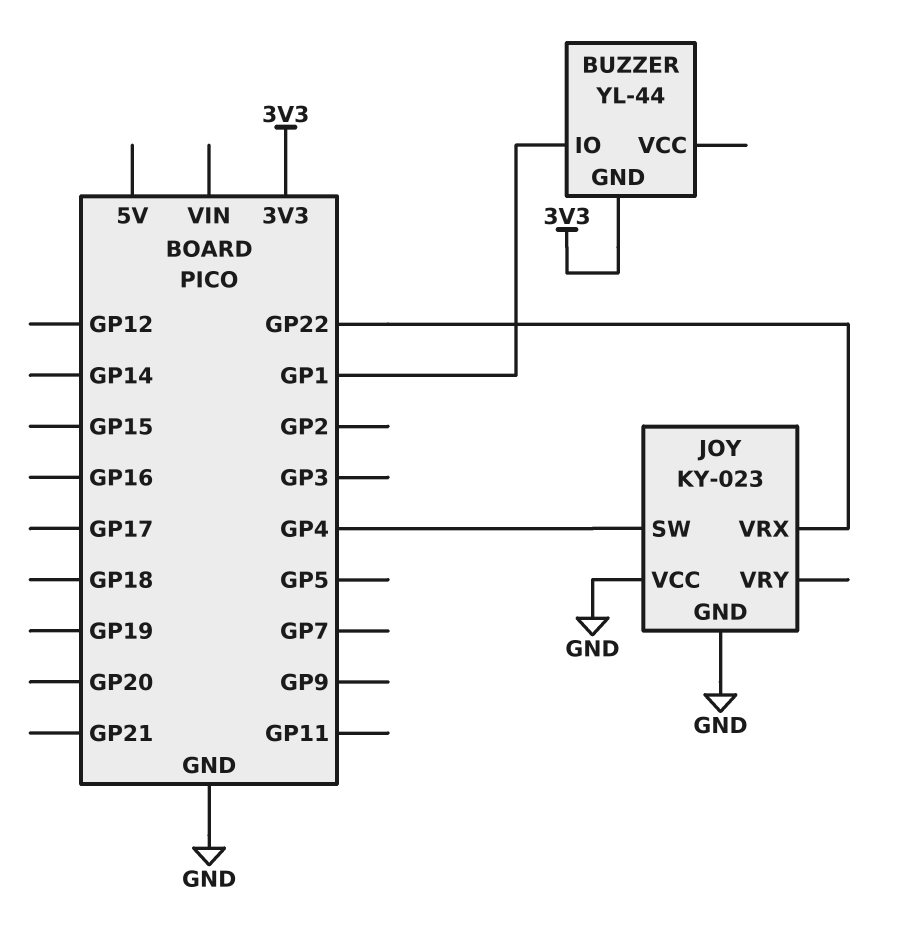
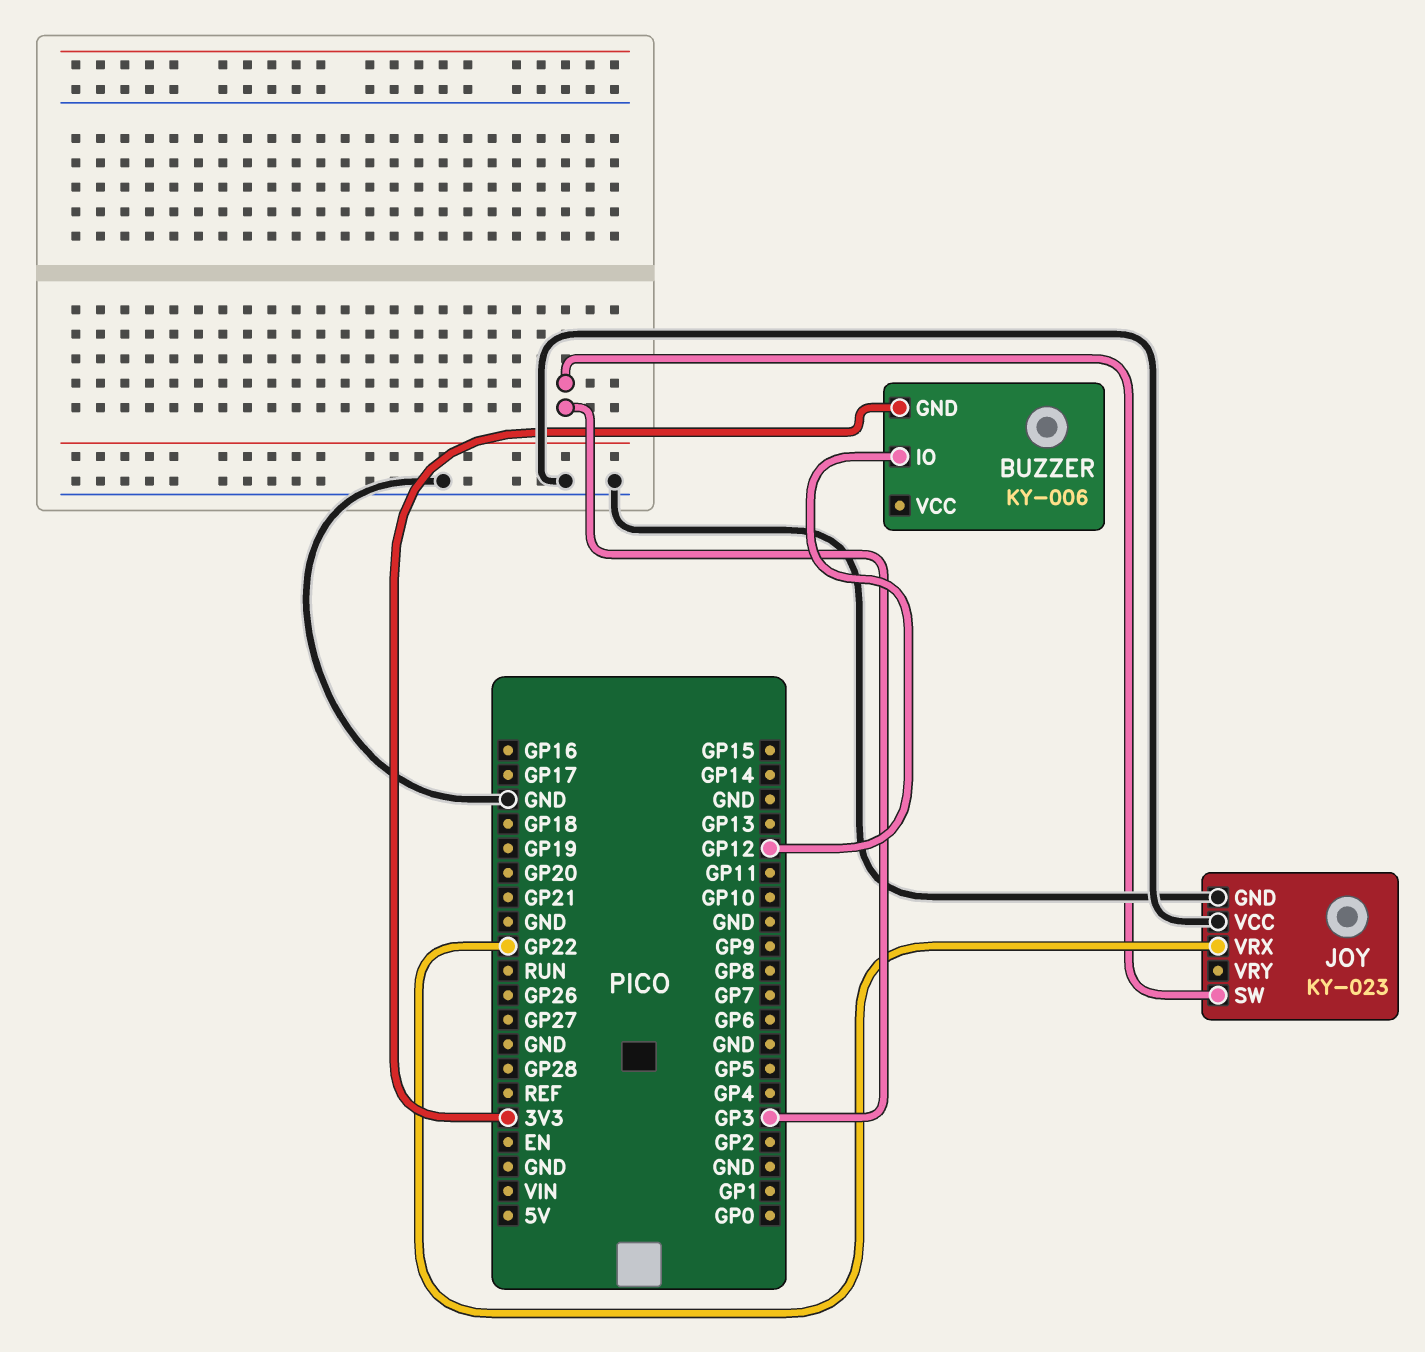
BUZZER: YL-44 -> KY-006
BUZZER pin IO: GP1 -> GP12
JOY pin SW: GP4 -> GP3

